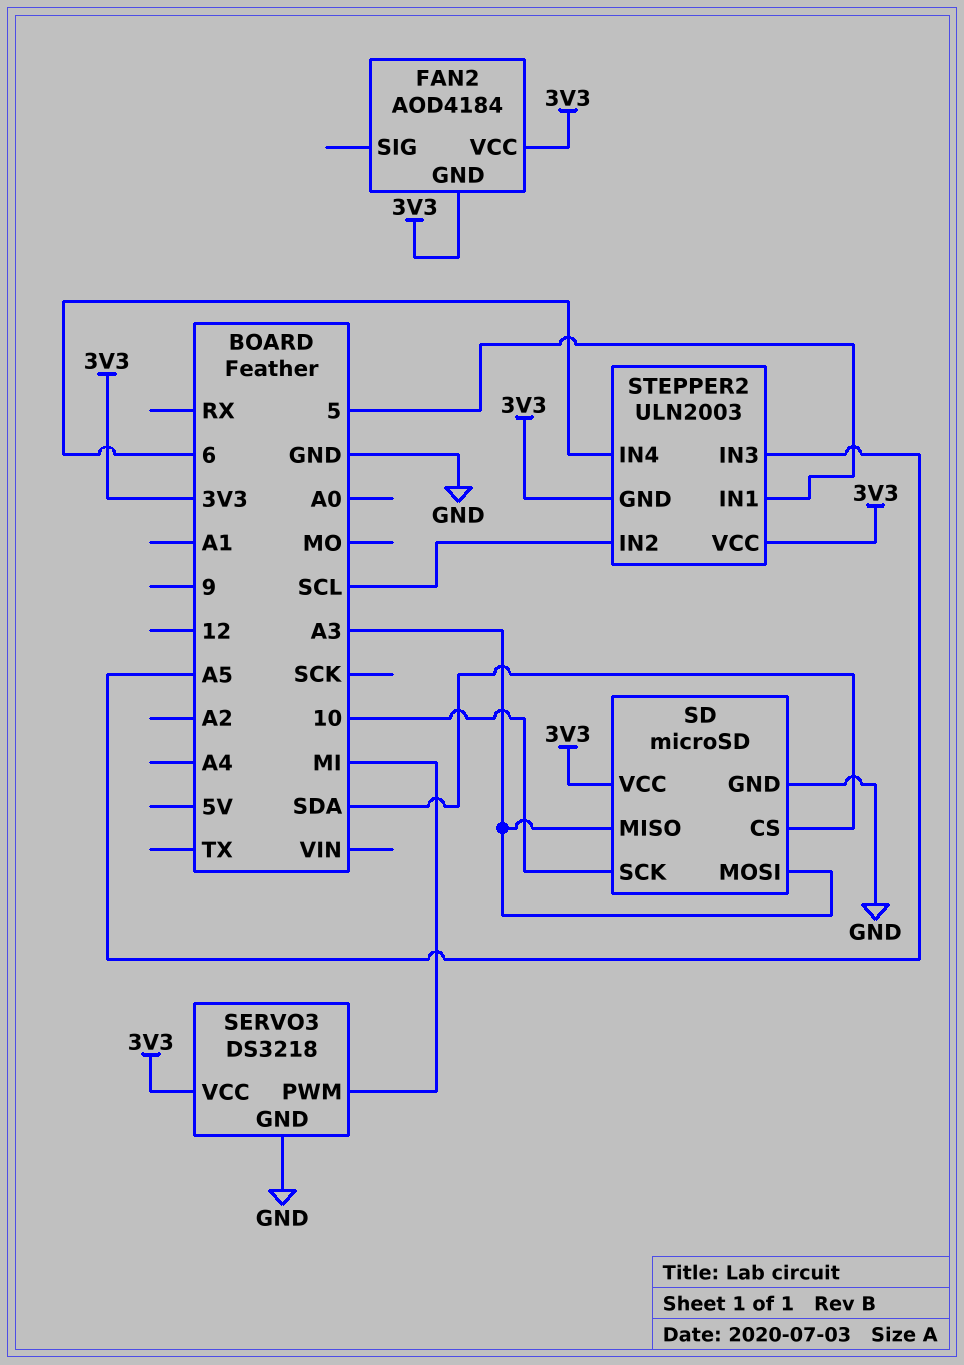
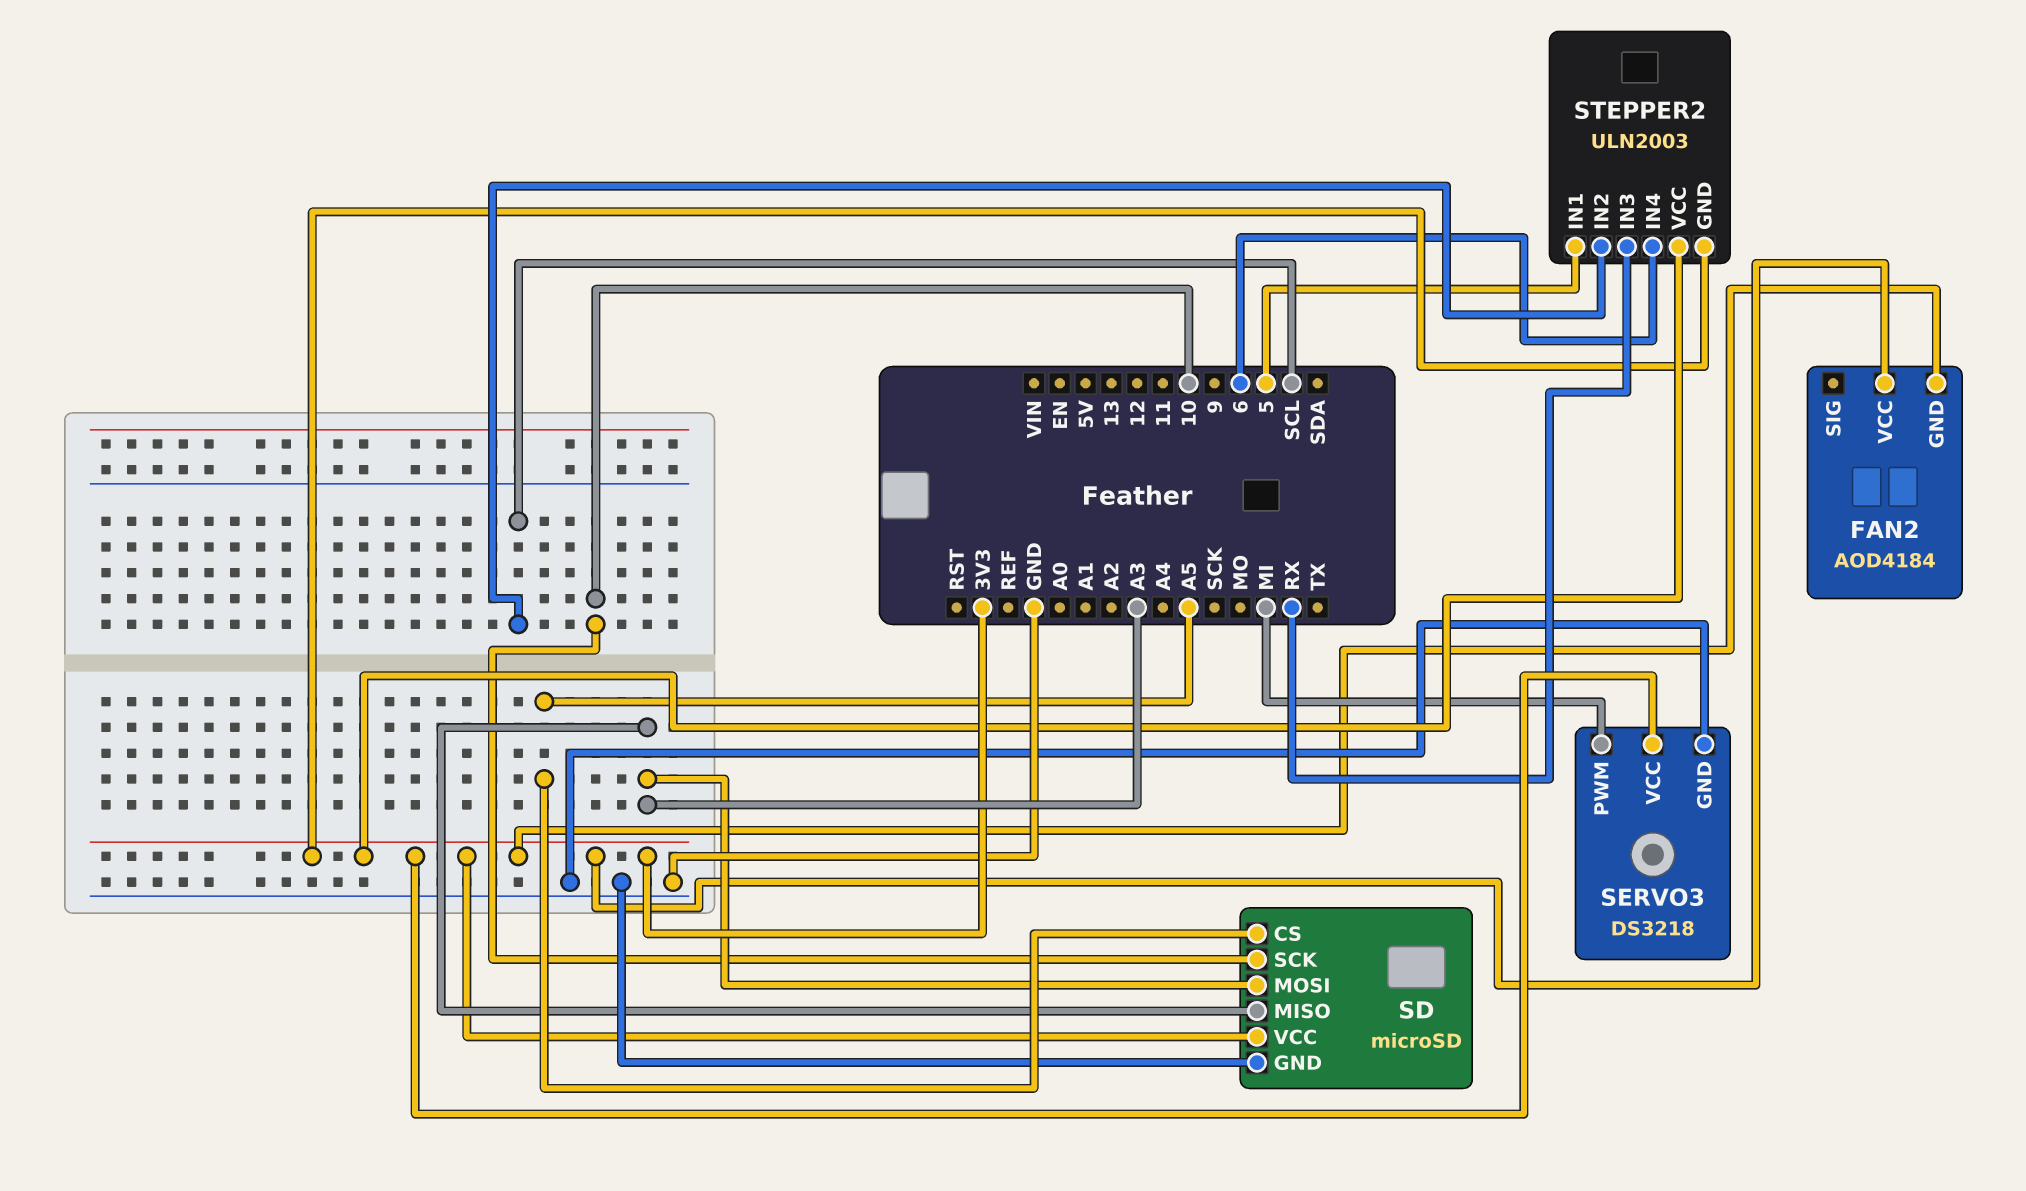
SD pin CS: SDA -> A5
STEPPER2 pin IN3: A5 -> RX

